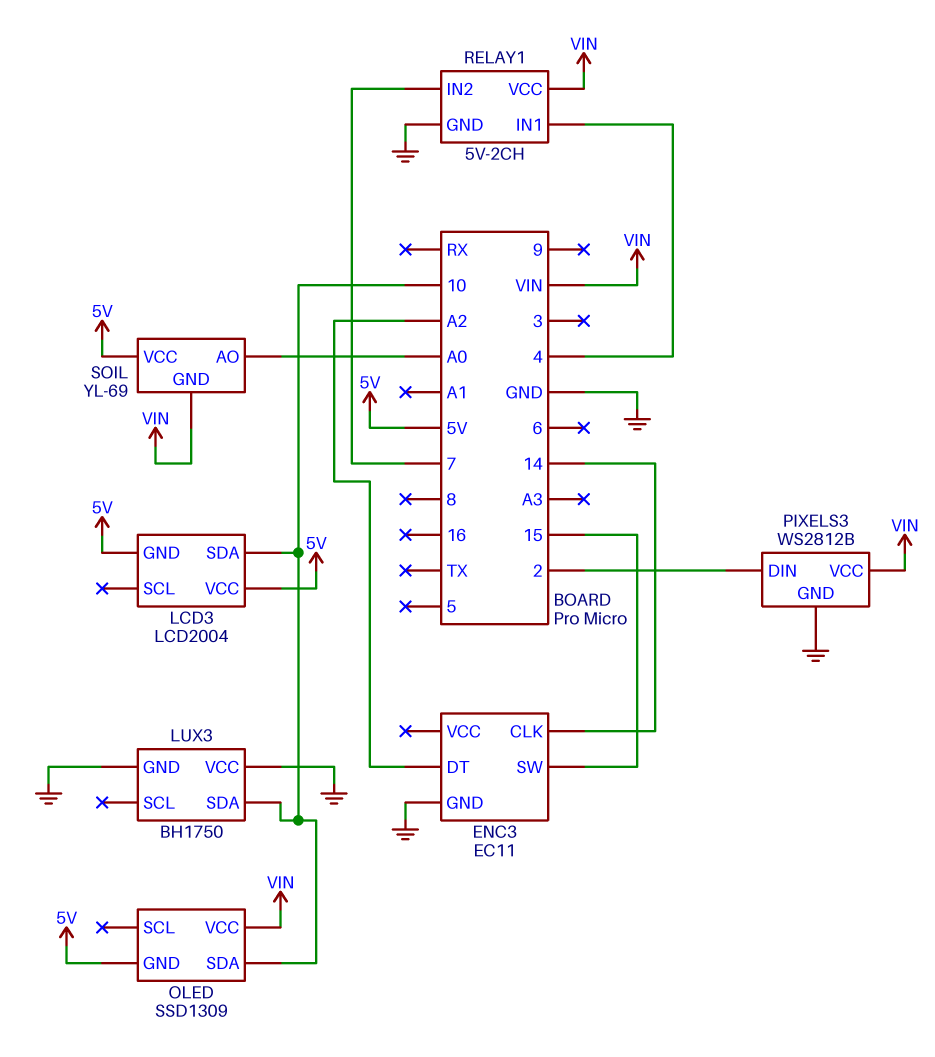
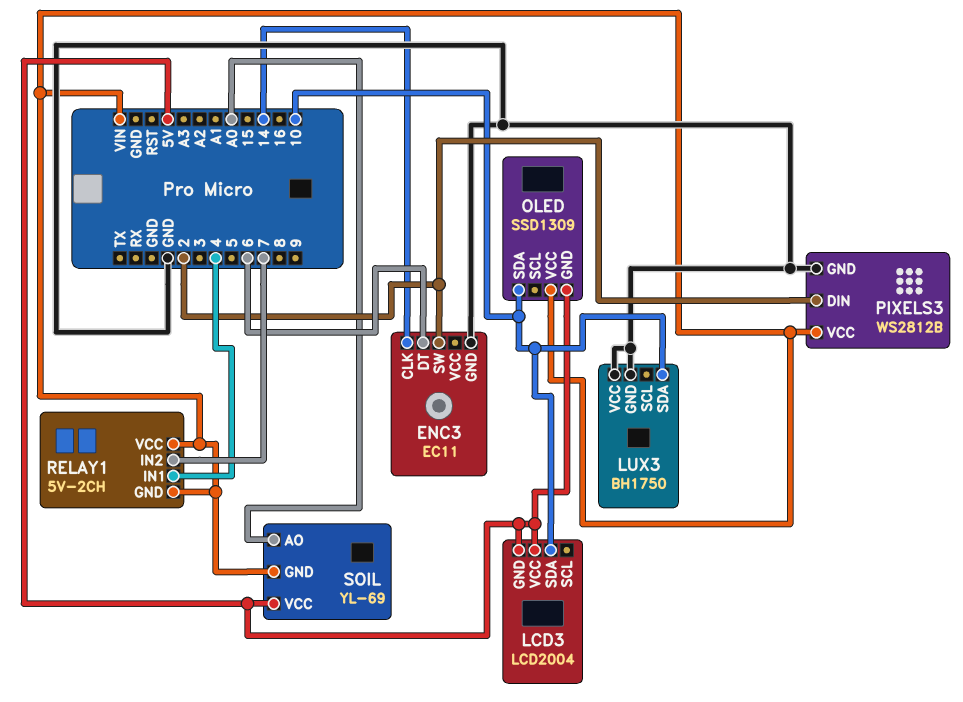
ENC3 pin DT: A2 -> 6
ENC3 pin SW: 15 -> 2
RELAY1 pin GND: GND -> VIN

